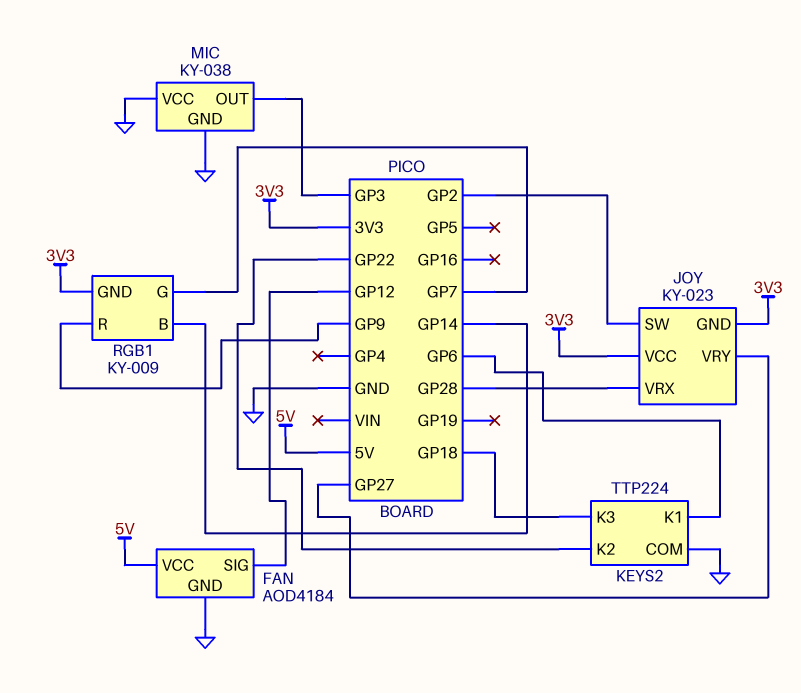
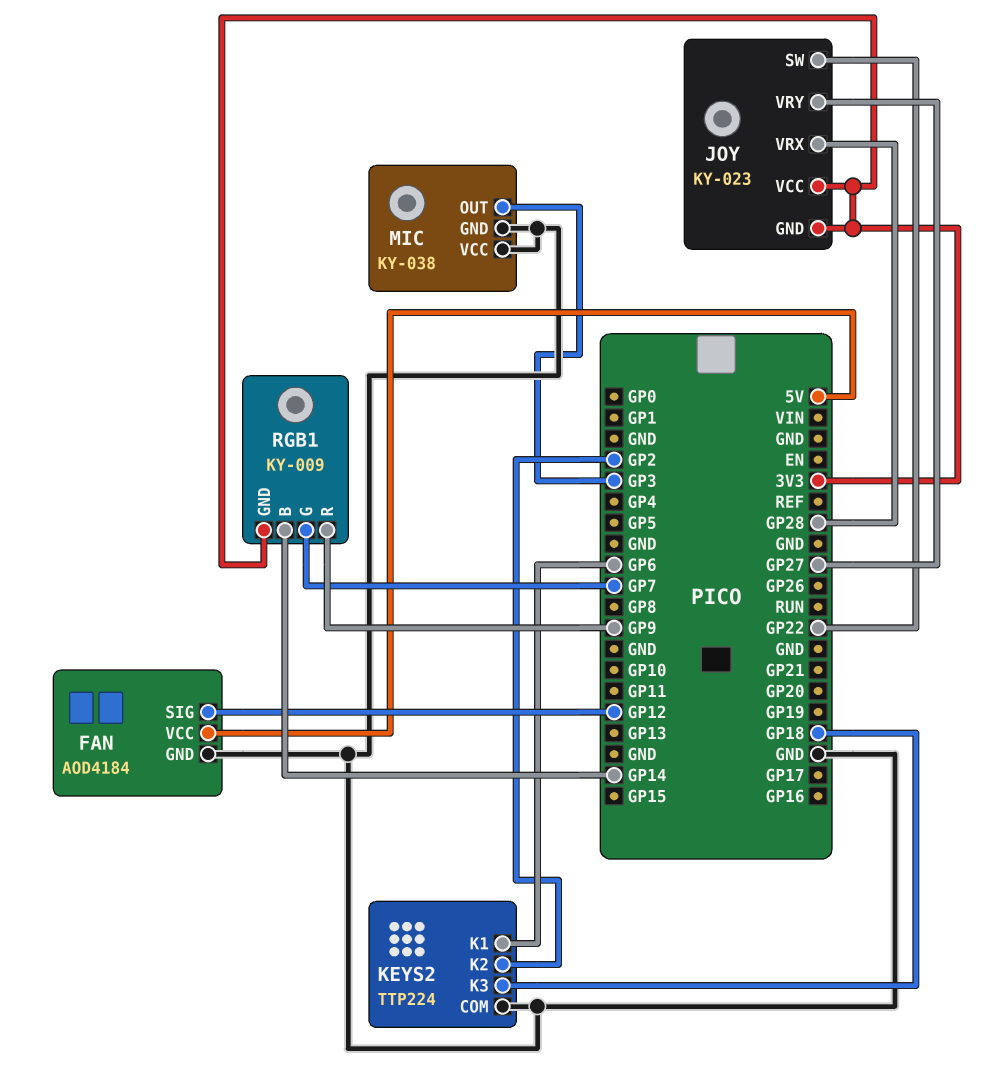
JOY pin SW: GP2 -> GP22
KEYS2 pin K2: GP22 -> GP2

